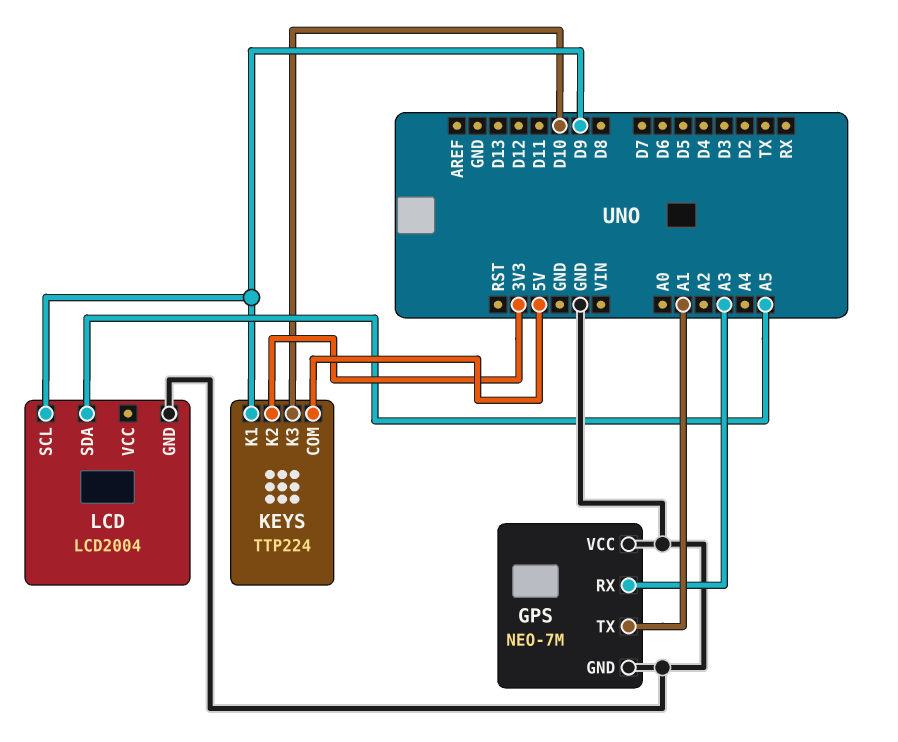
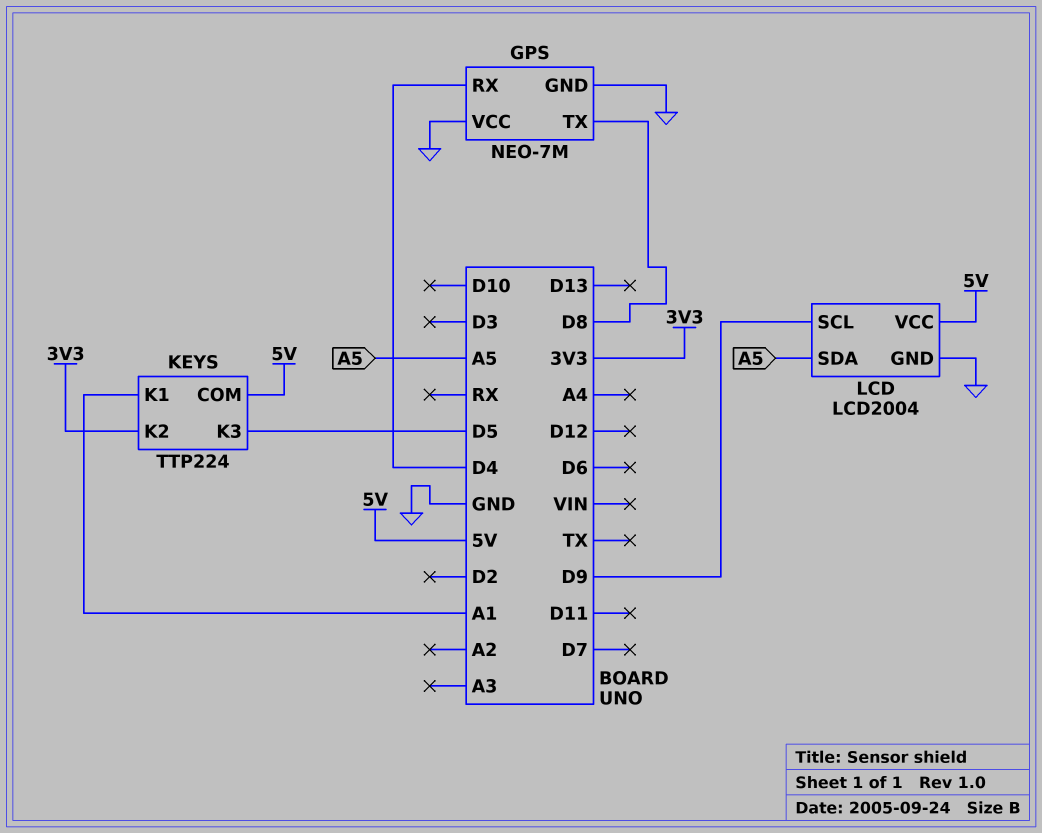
GPS pin RX: A3 -> D4
GPS pin TX: A1 -> D8
KEYS pin K1: D9 -> A1
KEYS pin K3: D10 -> D5
LCD pin VCC: none -> 5V

